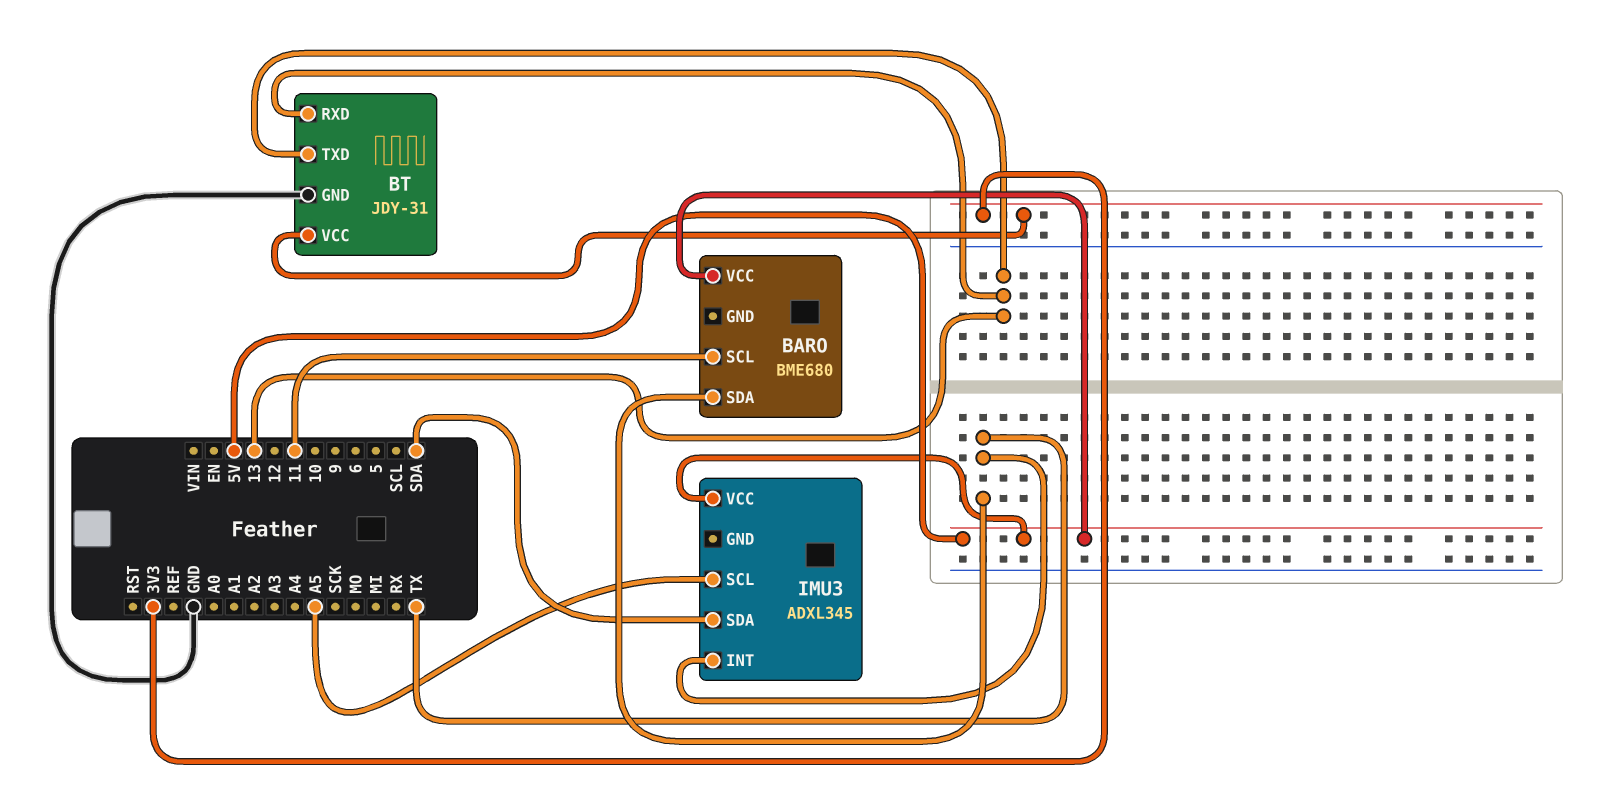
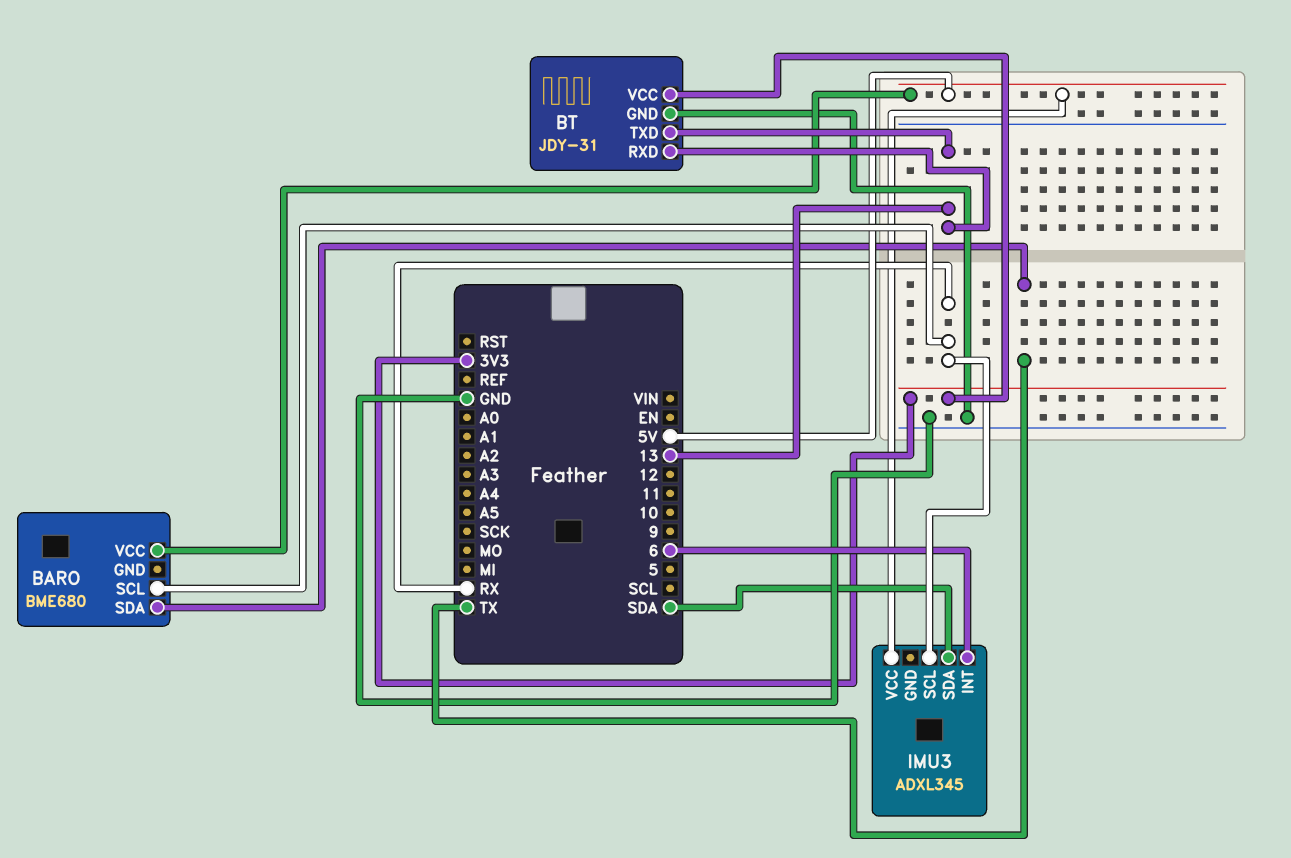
BARO pin SCL: 11 -> RX
IMU3 pin INT: TX -> 6
IMU3 pin SCL: A5 -> RX

